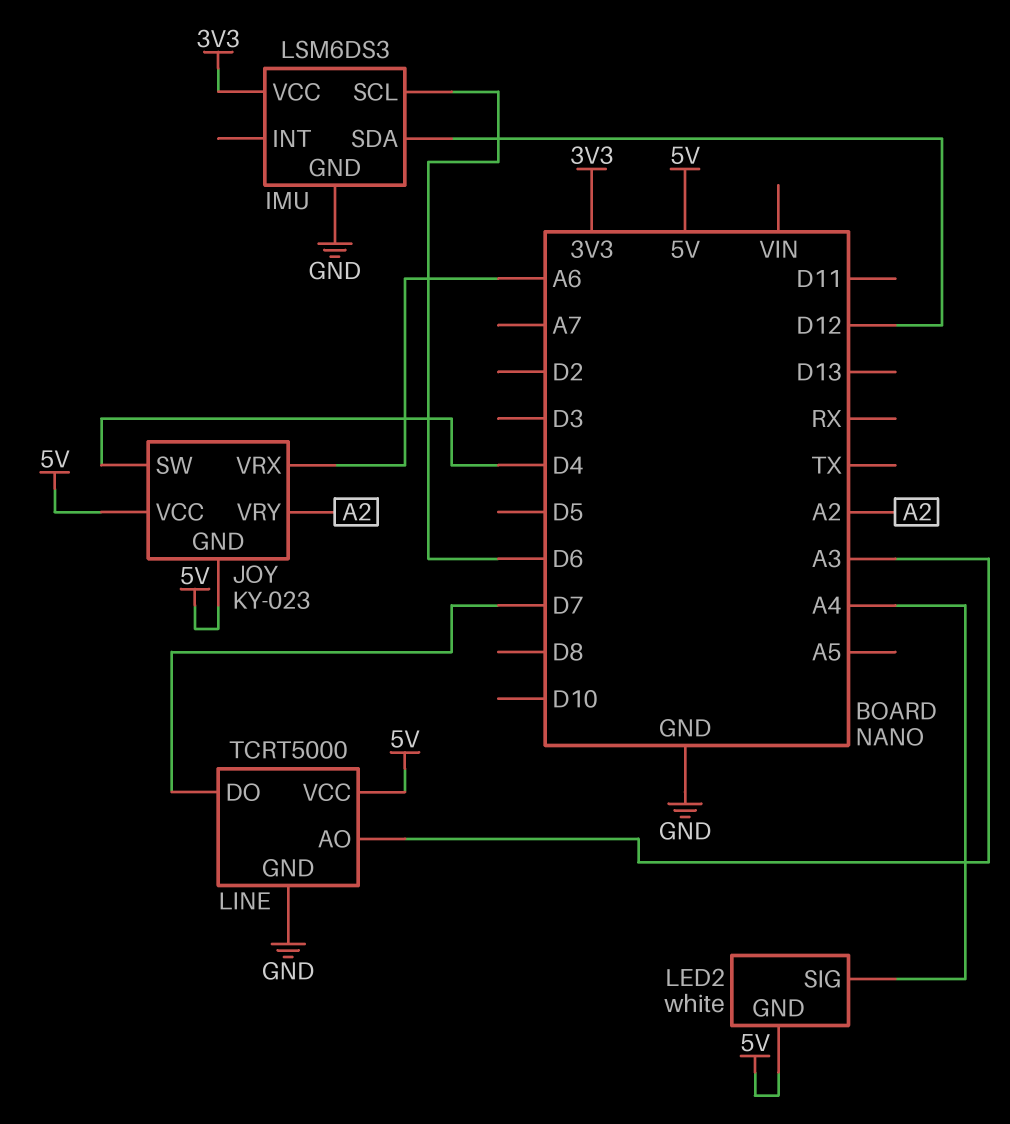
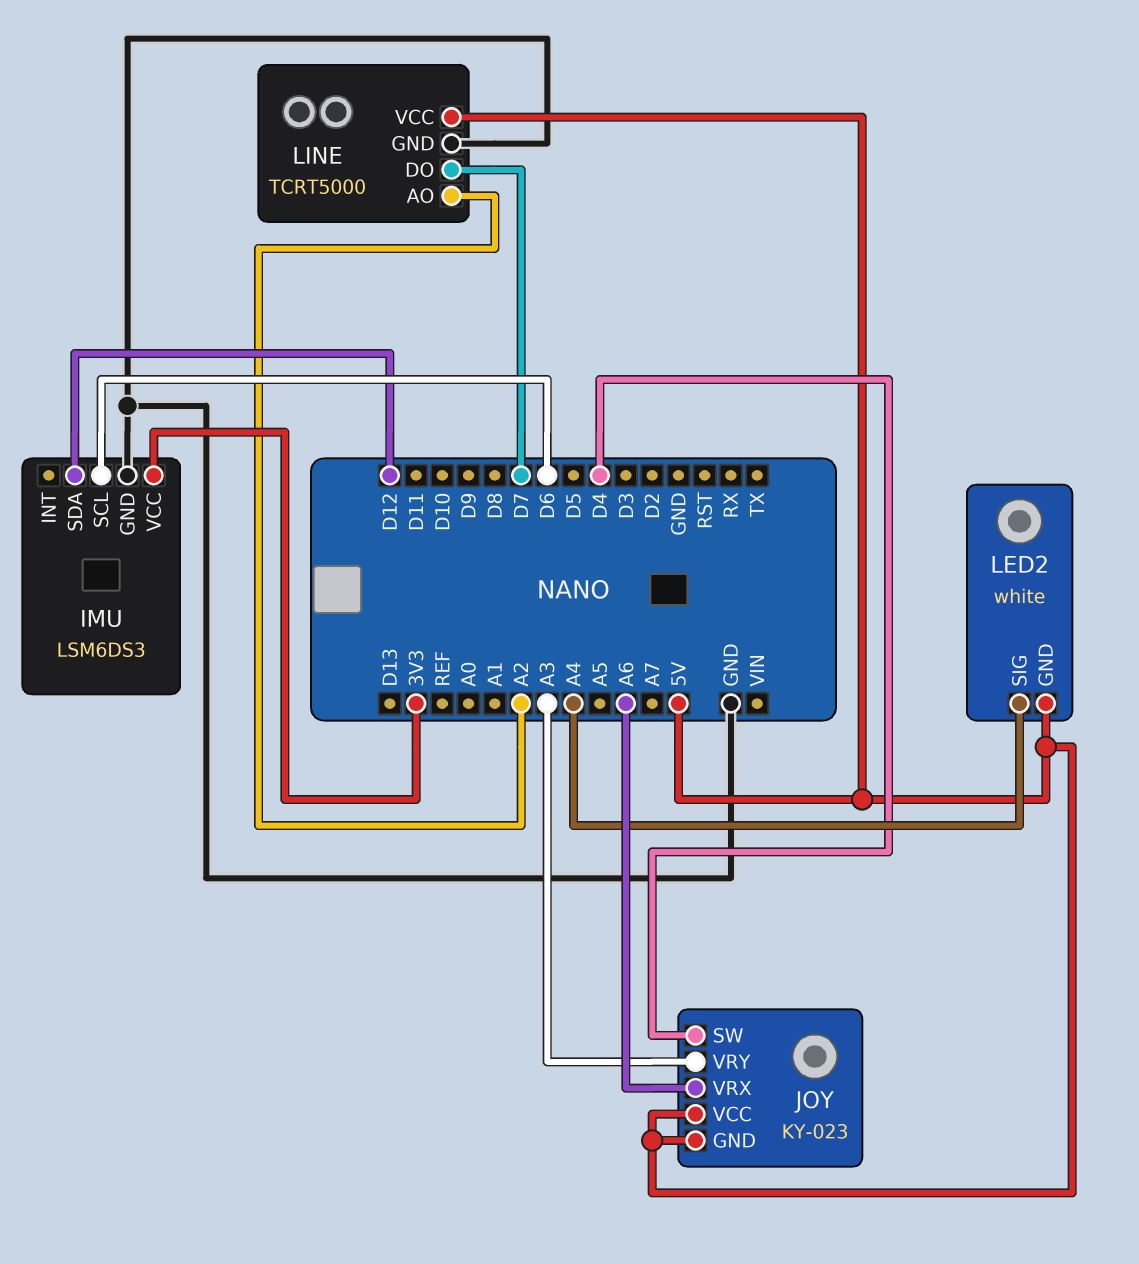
JOY pin VRY: A2 -> A3
LINE pin AO: A3 -> A2

